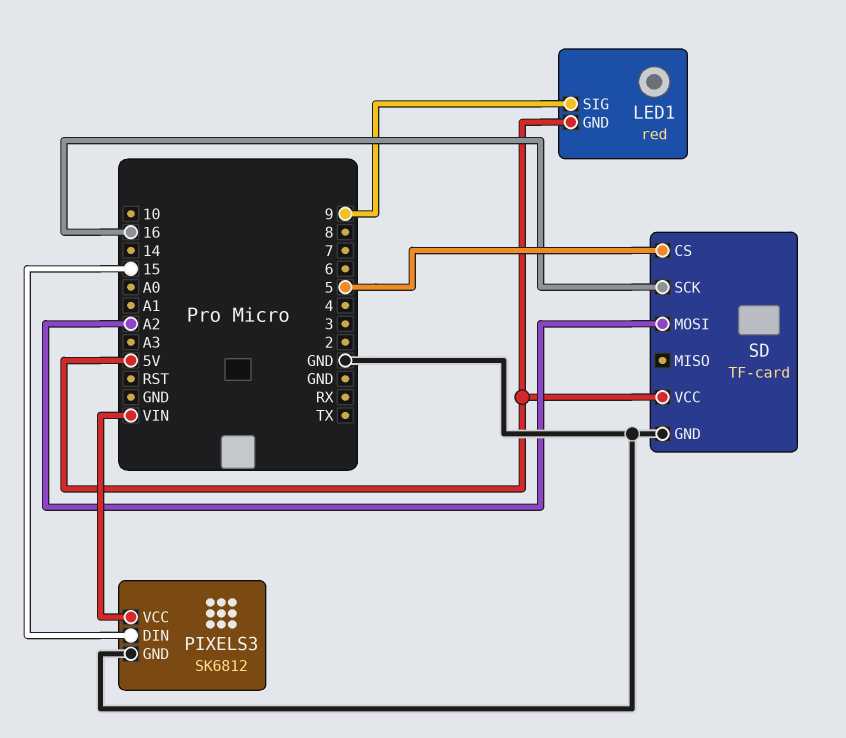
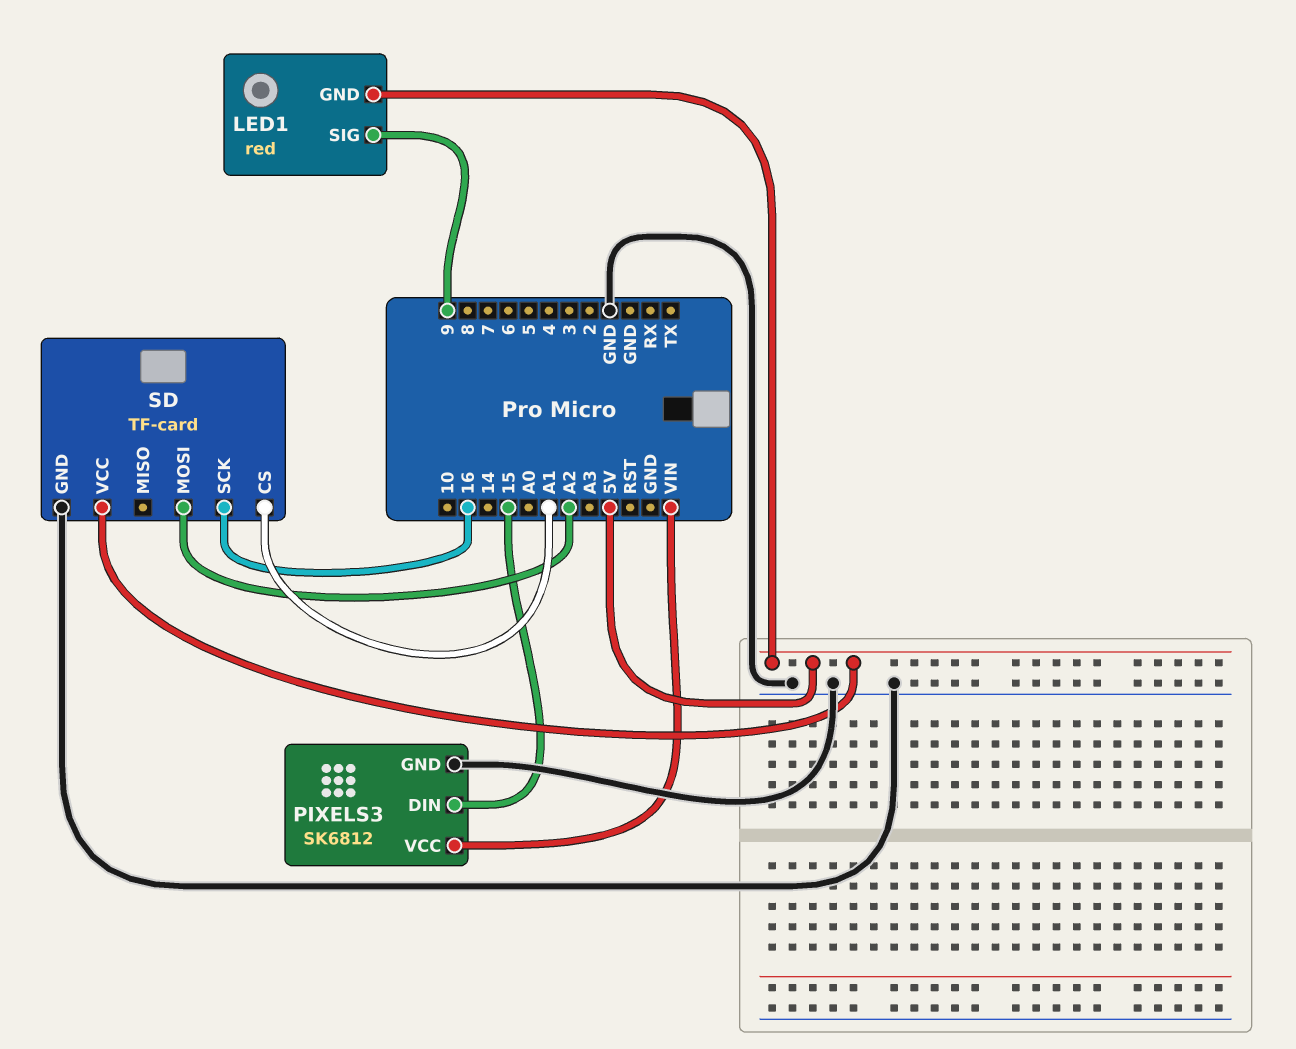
SD pin CS: 5 -> A1

